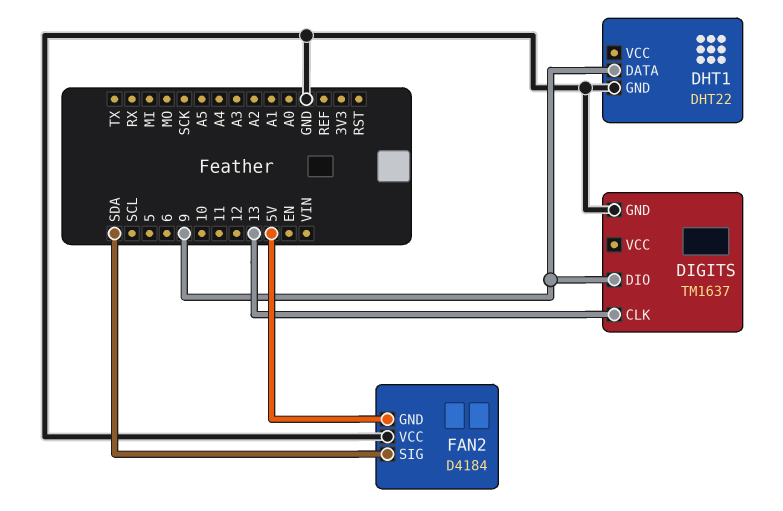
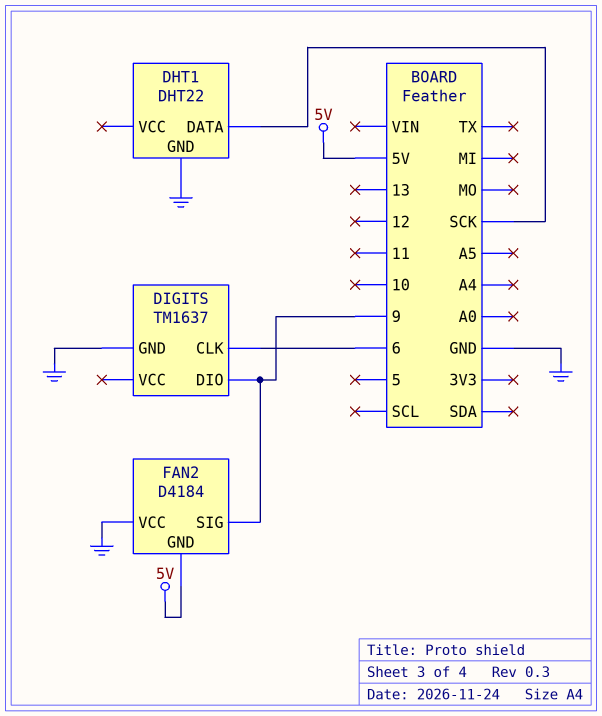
DHT1 pin DATA: 9 -> SCK
DIGITS pin CLK: 13 -> 6
FAN2 pin SIG: SDA -> 9

